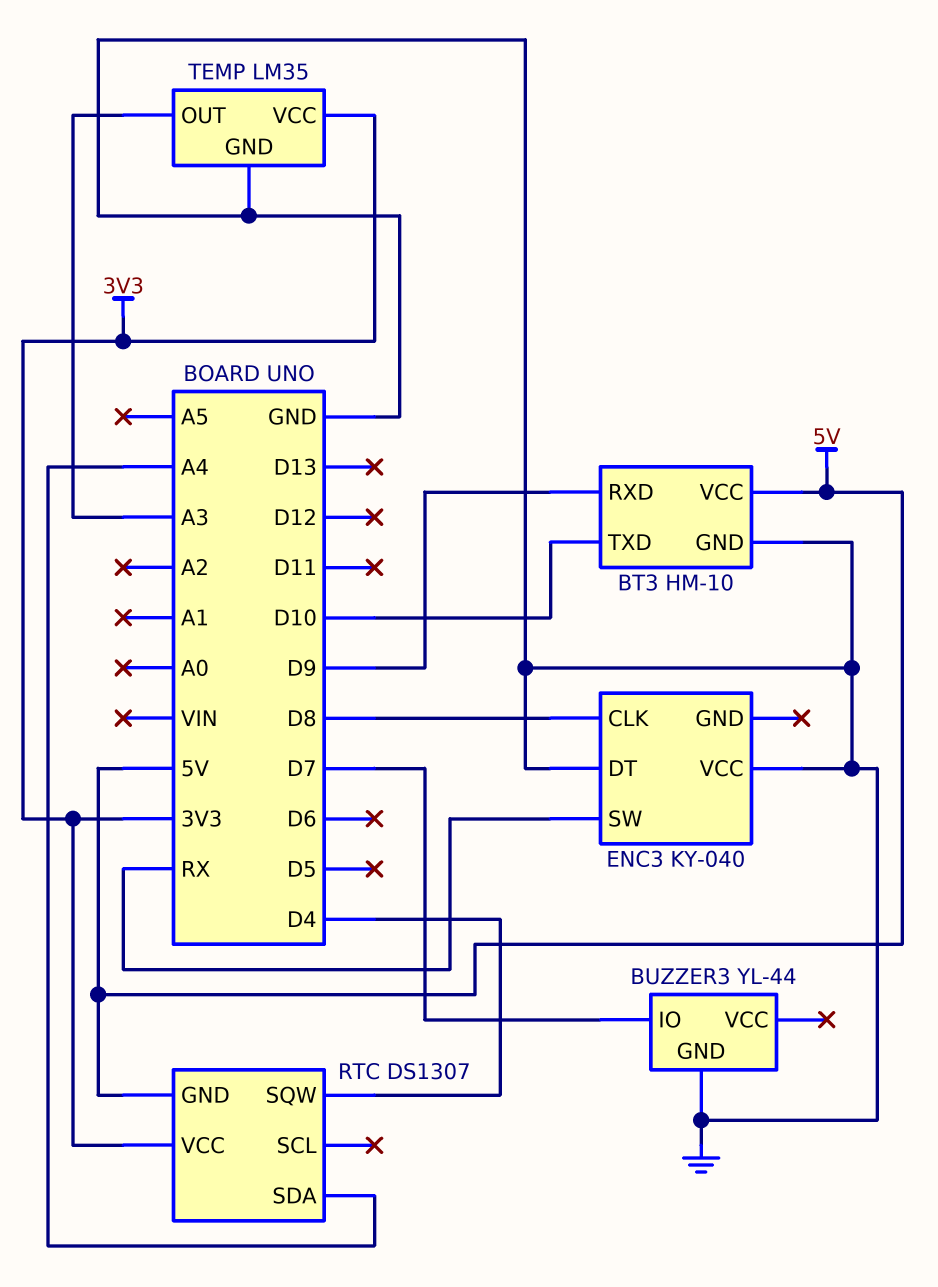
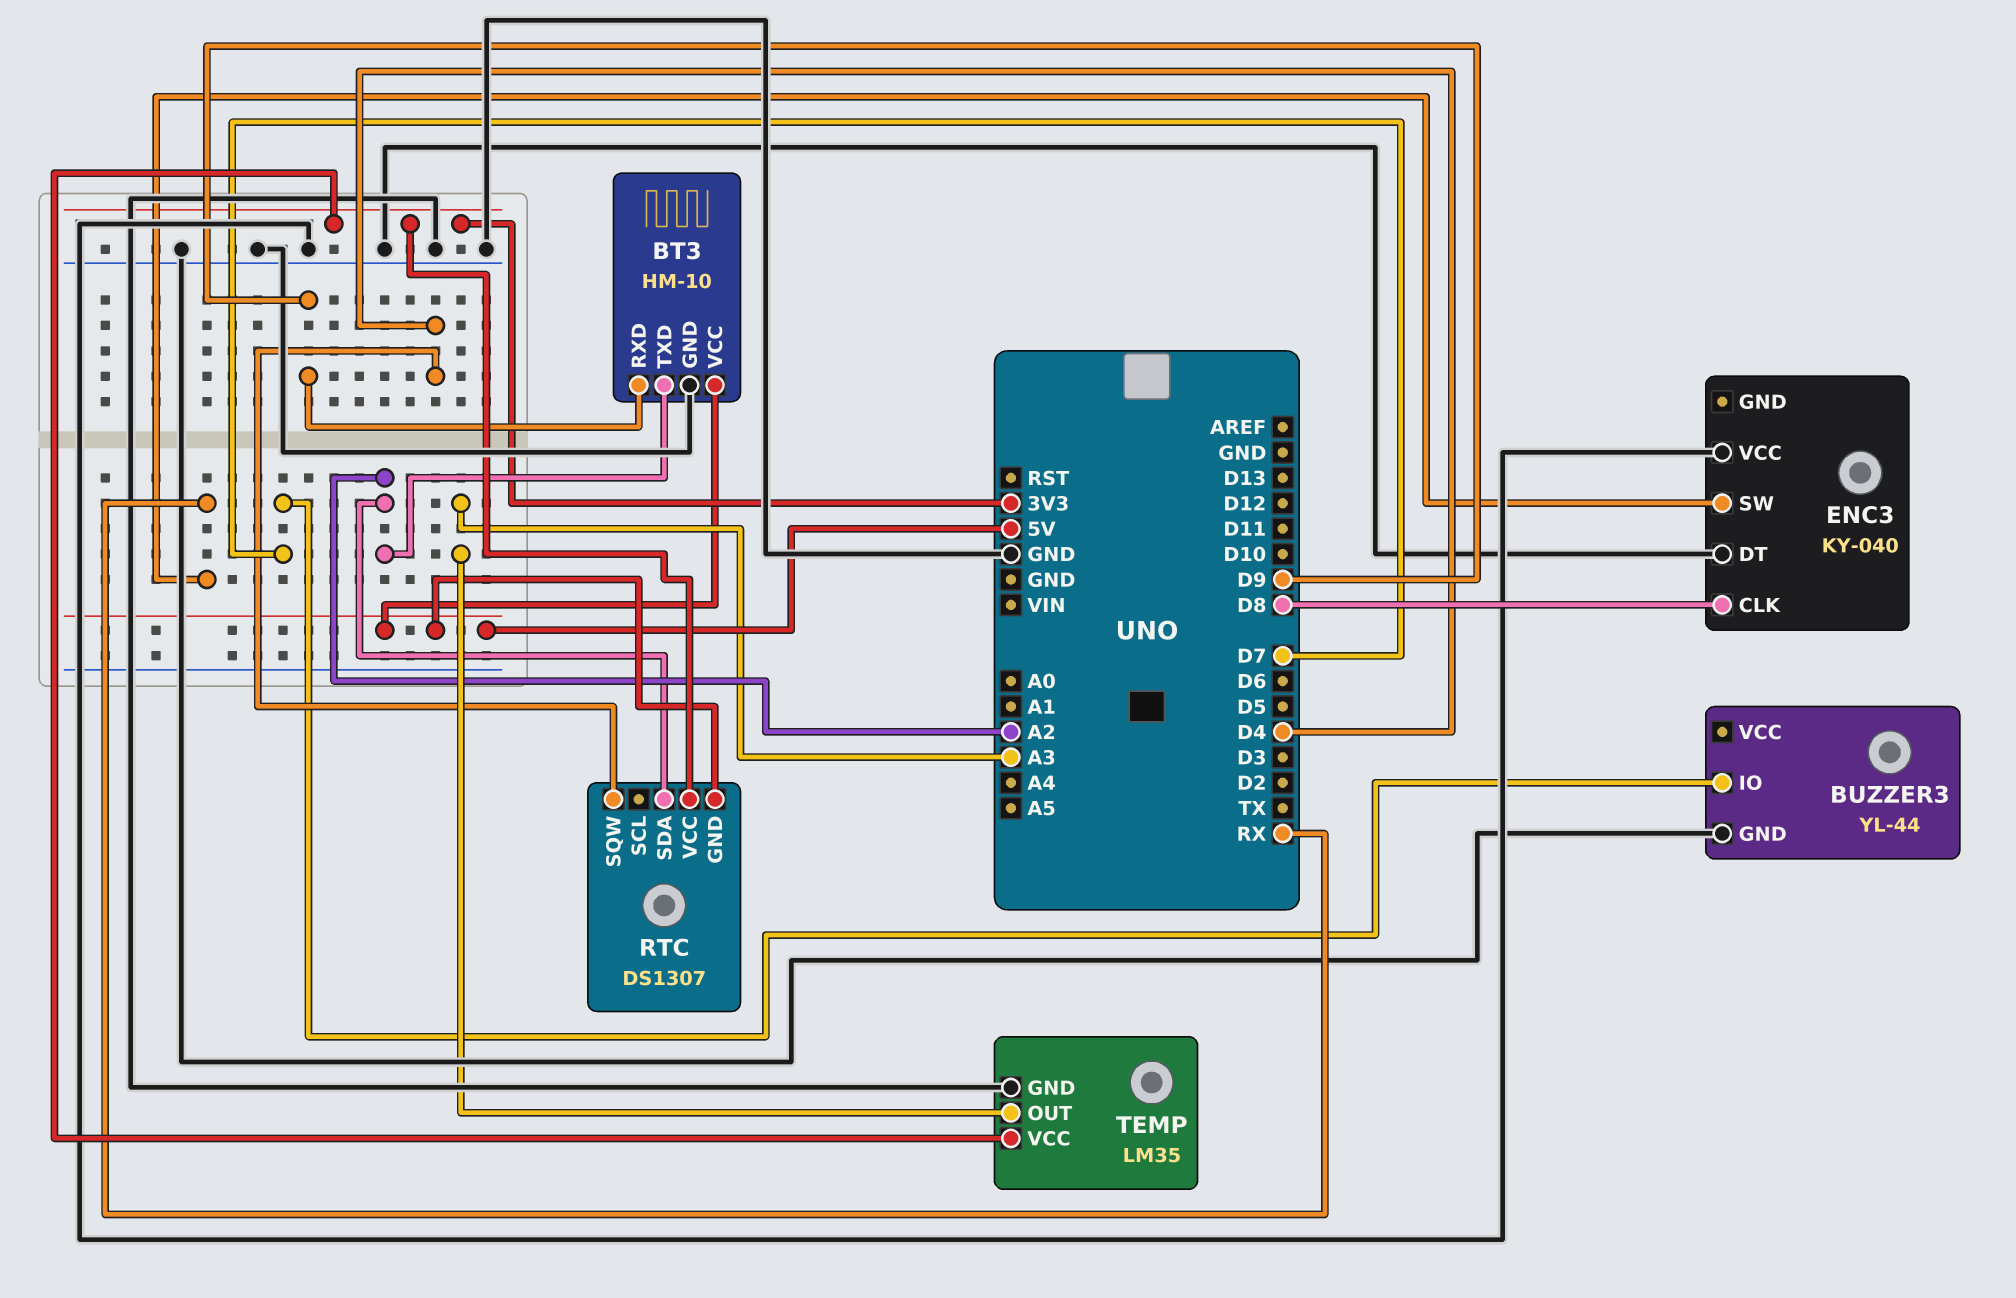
BT3 pin TXD: D10 -> A2
RTC pin SDA: A4 -> A2

